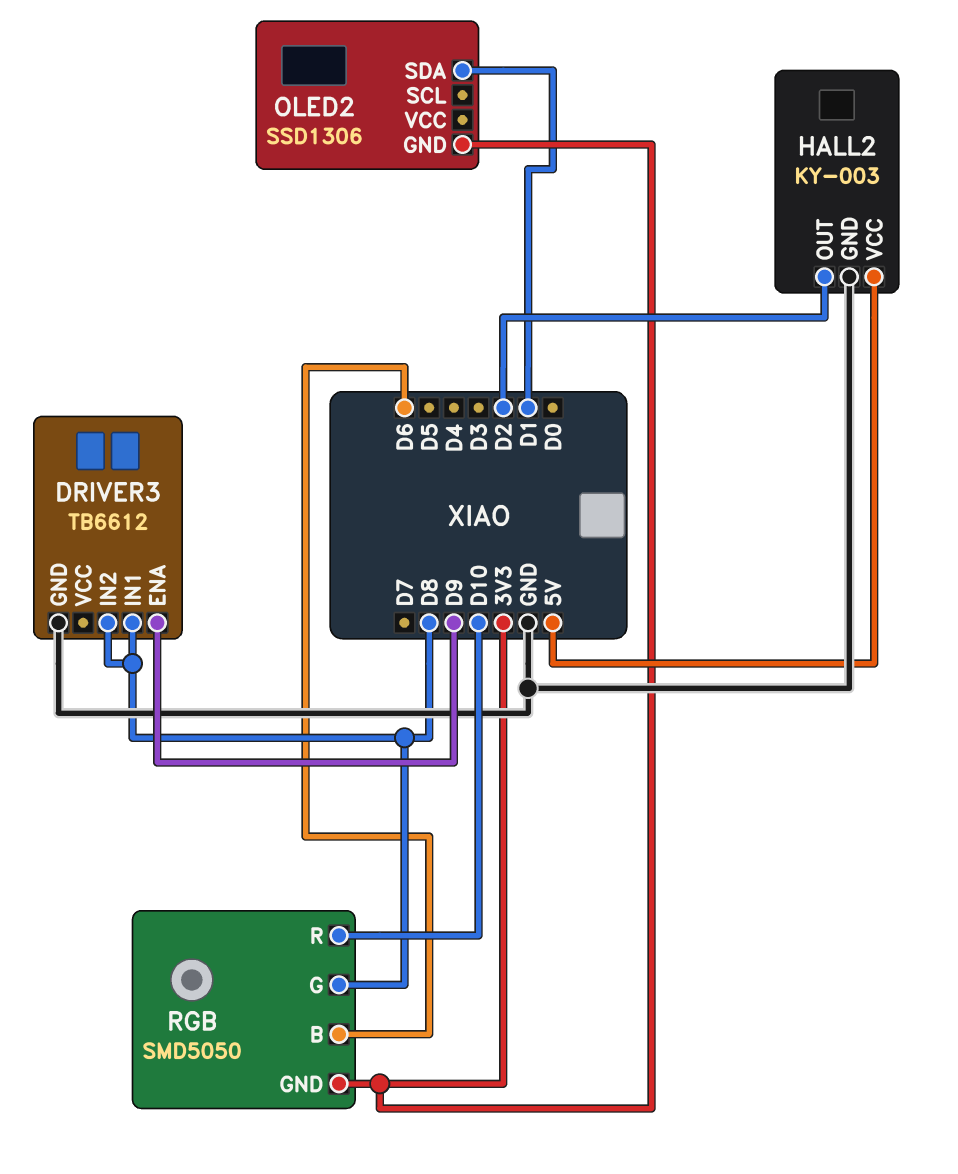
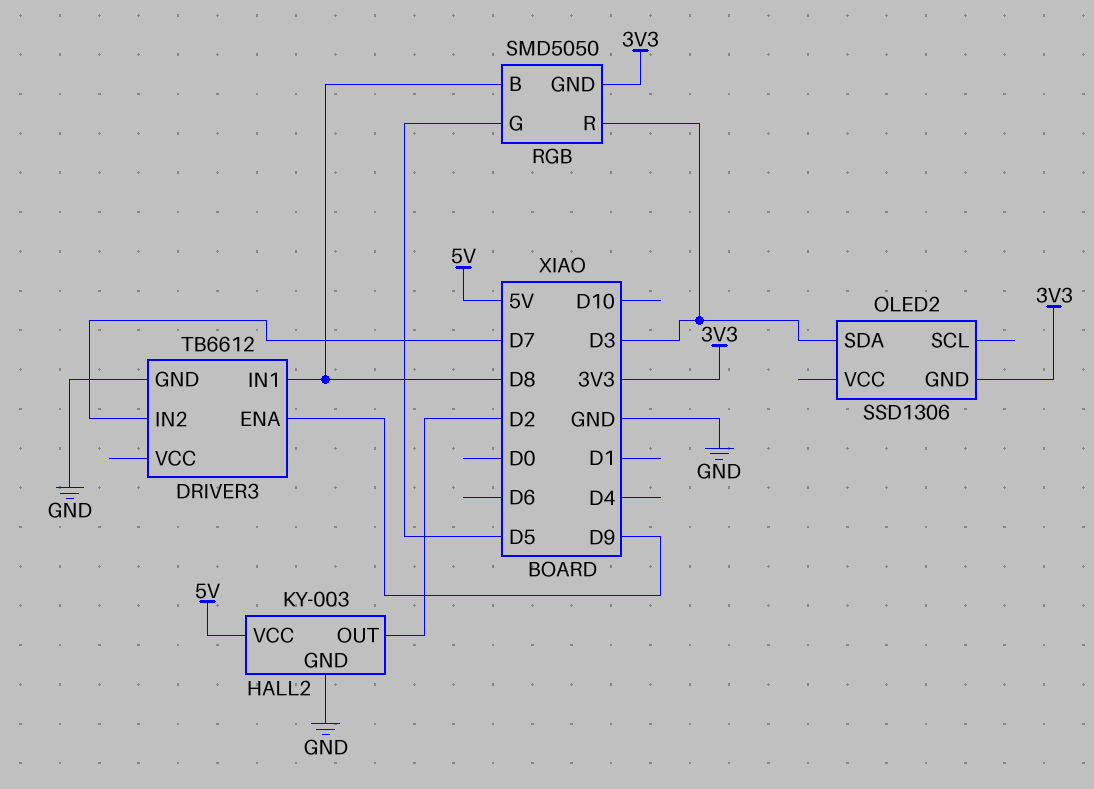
DRIVER3 pin IN2: D8 -> D7
OLED2 pin SDA: D1 -> D3
RGB pin B: D6 -> D8
RGB pin G: D8 -> D5
RGB pin R: D10 -> D3

